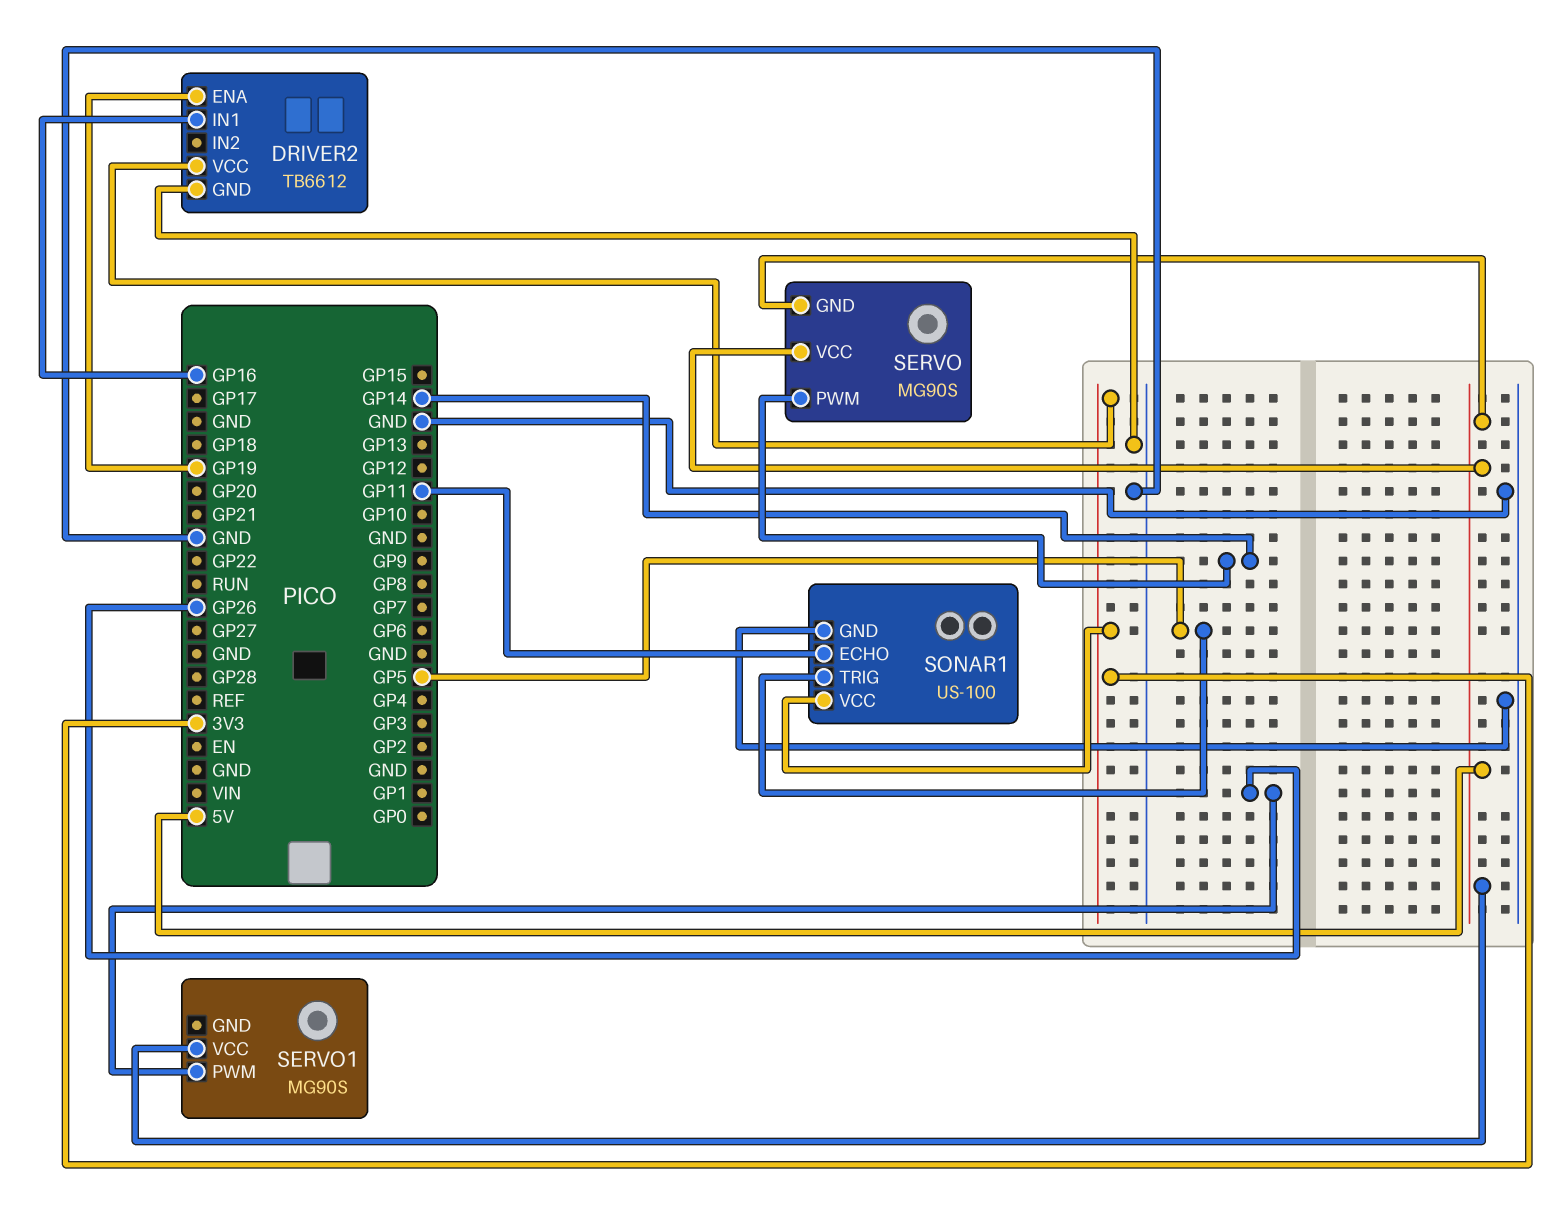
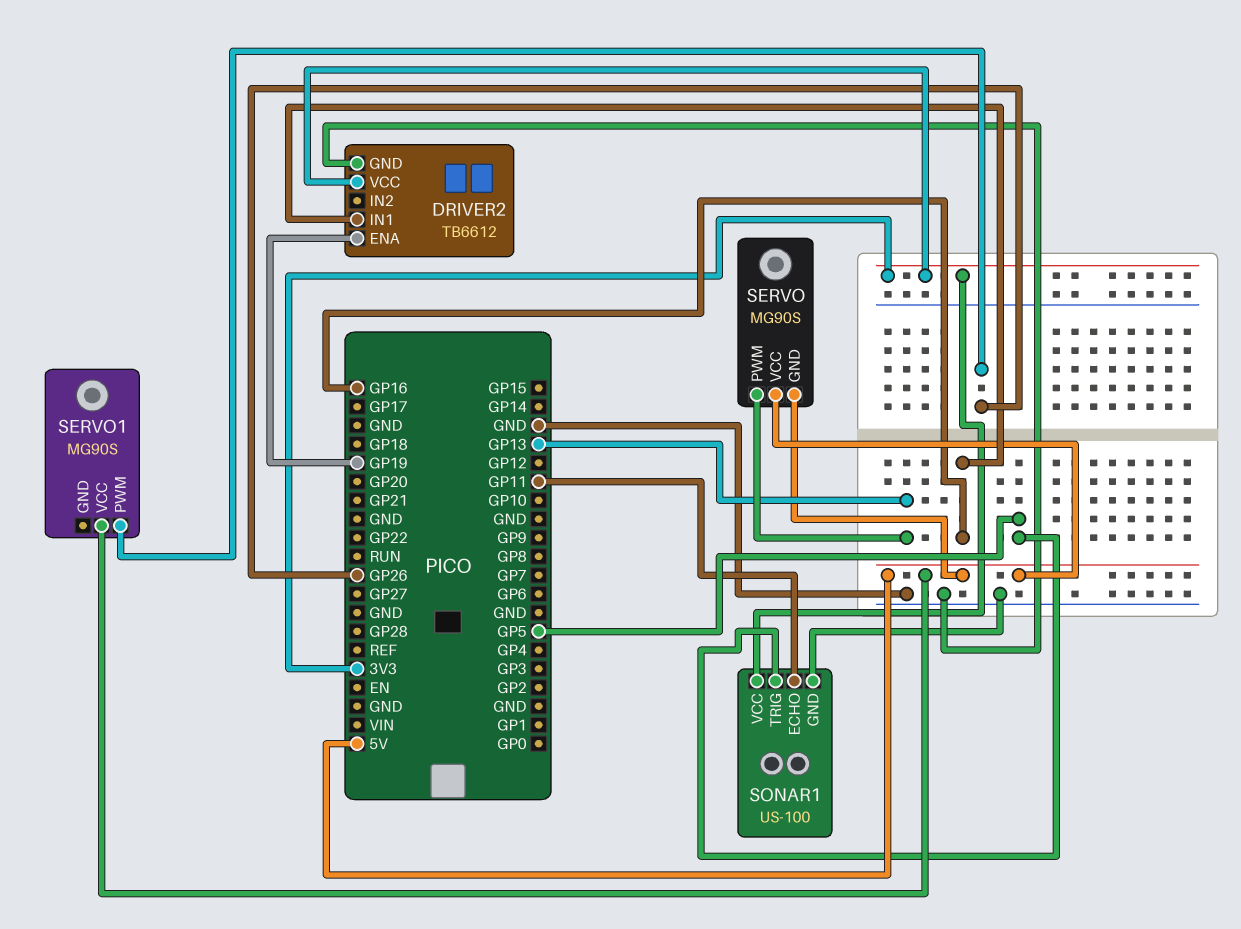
SERVO pin PWM: GP14 -> GP13

